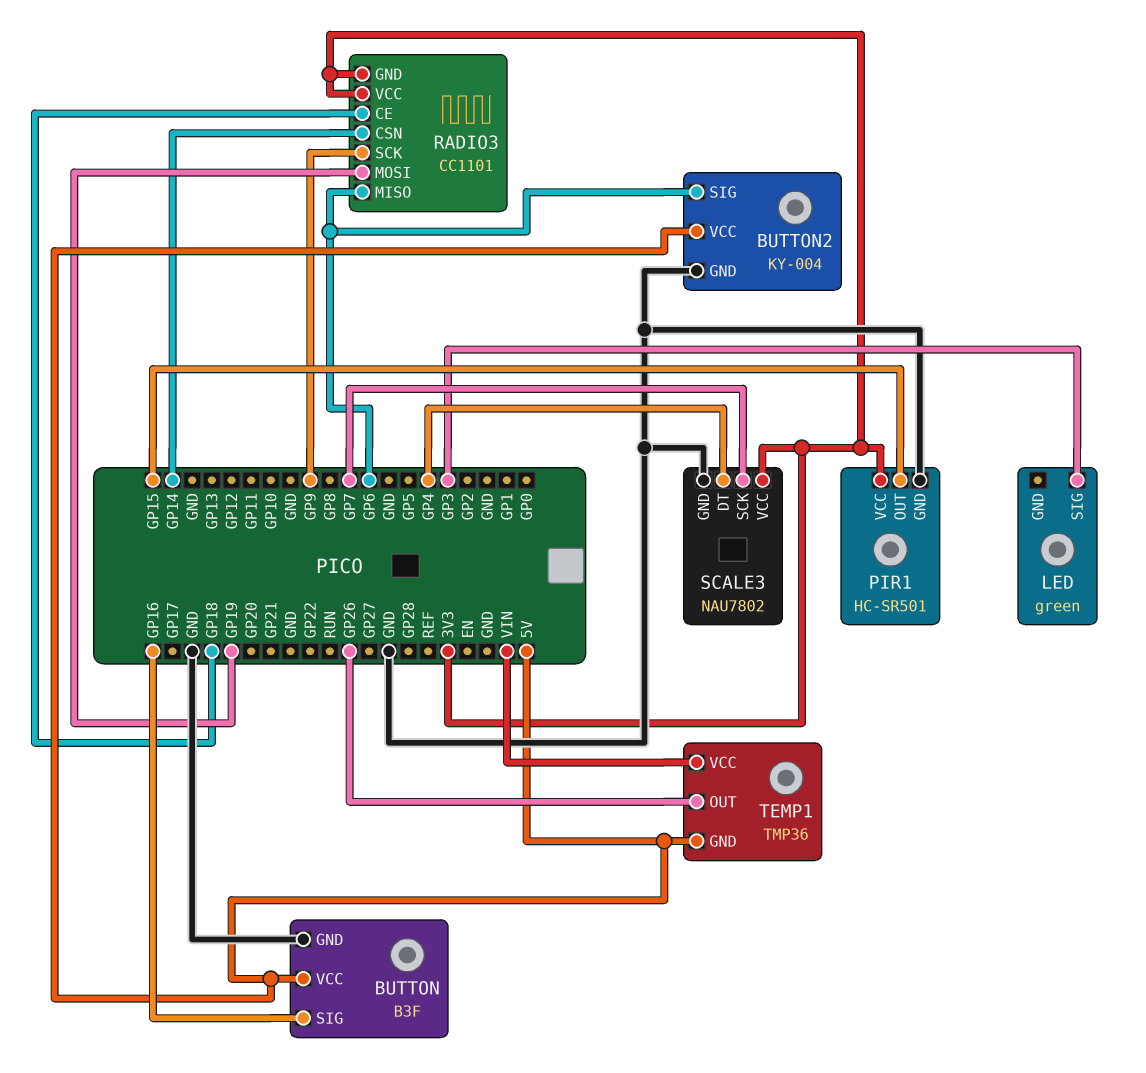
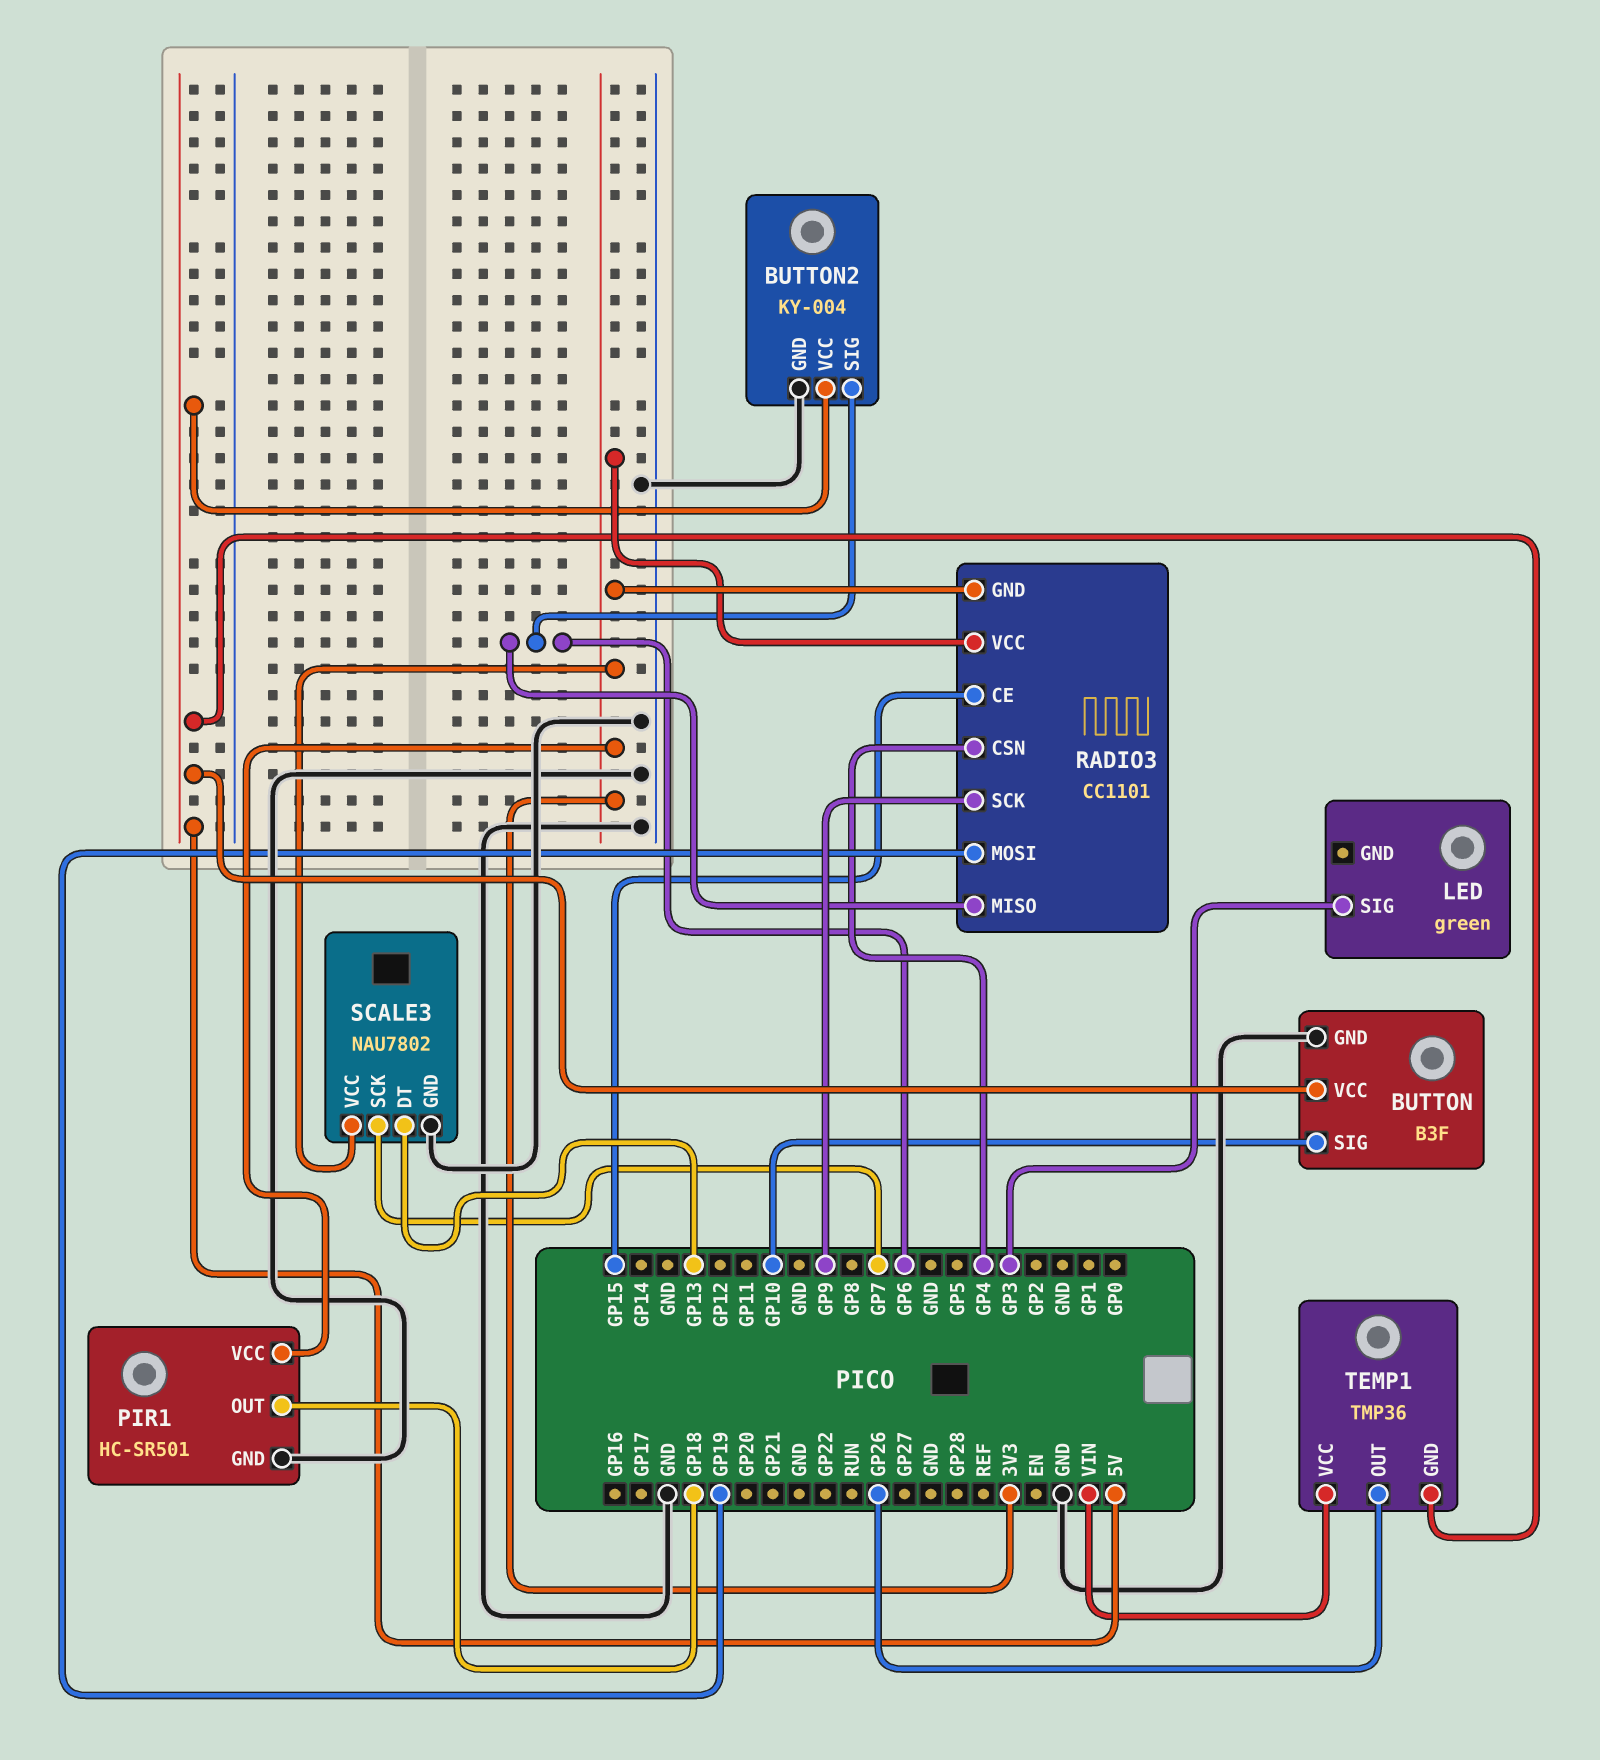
BUTTON pin SIG: GP16 -> GP10
PIR1 pin OUT: GP15 -> GP18
RADIO3 pin CE: GP18 -> GP15
RADIO3 pin CSN: GP14 -> GP4
SCALE3 pin DT: GP4 -> GP13

